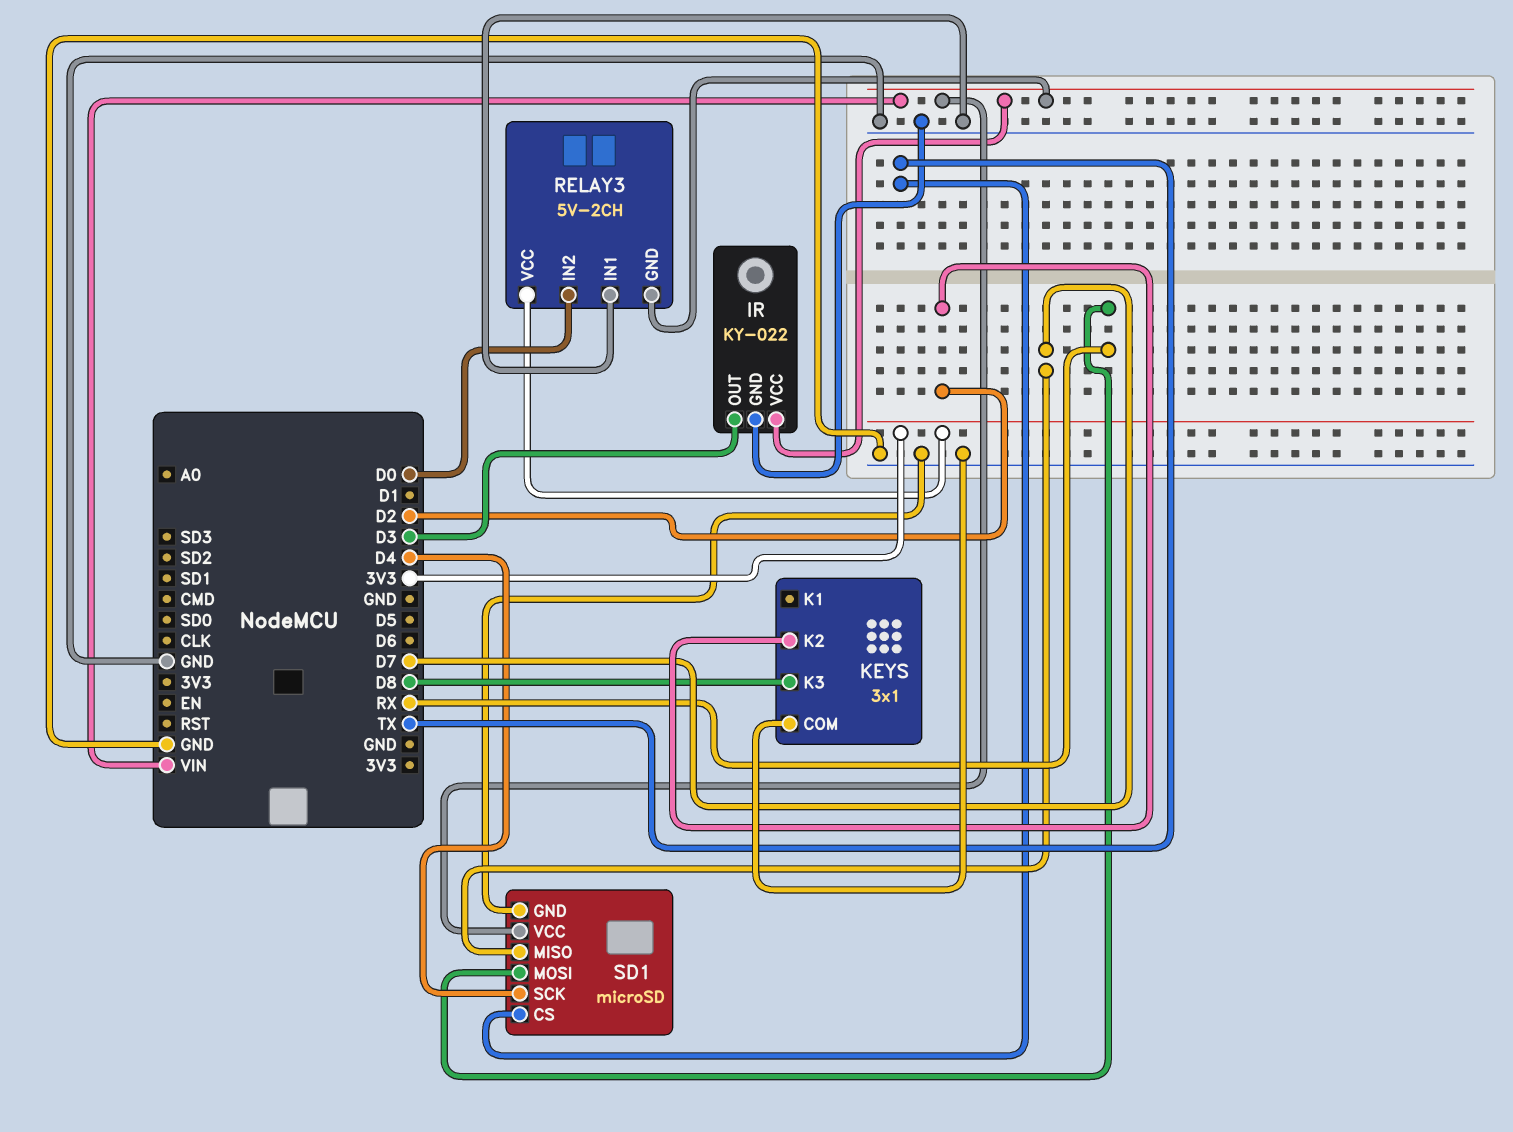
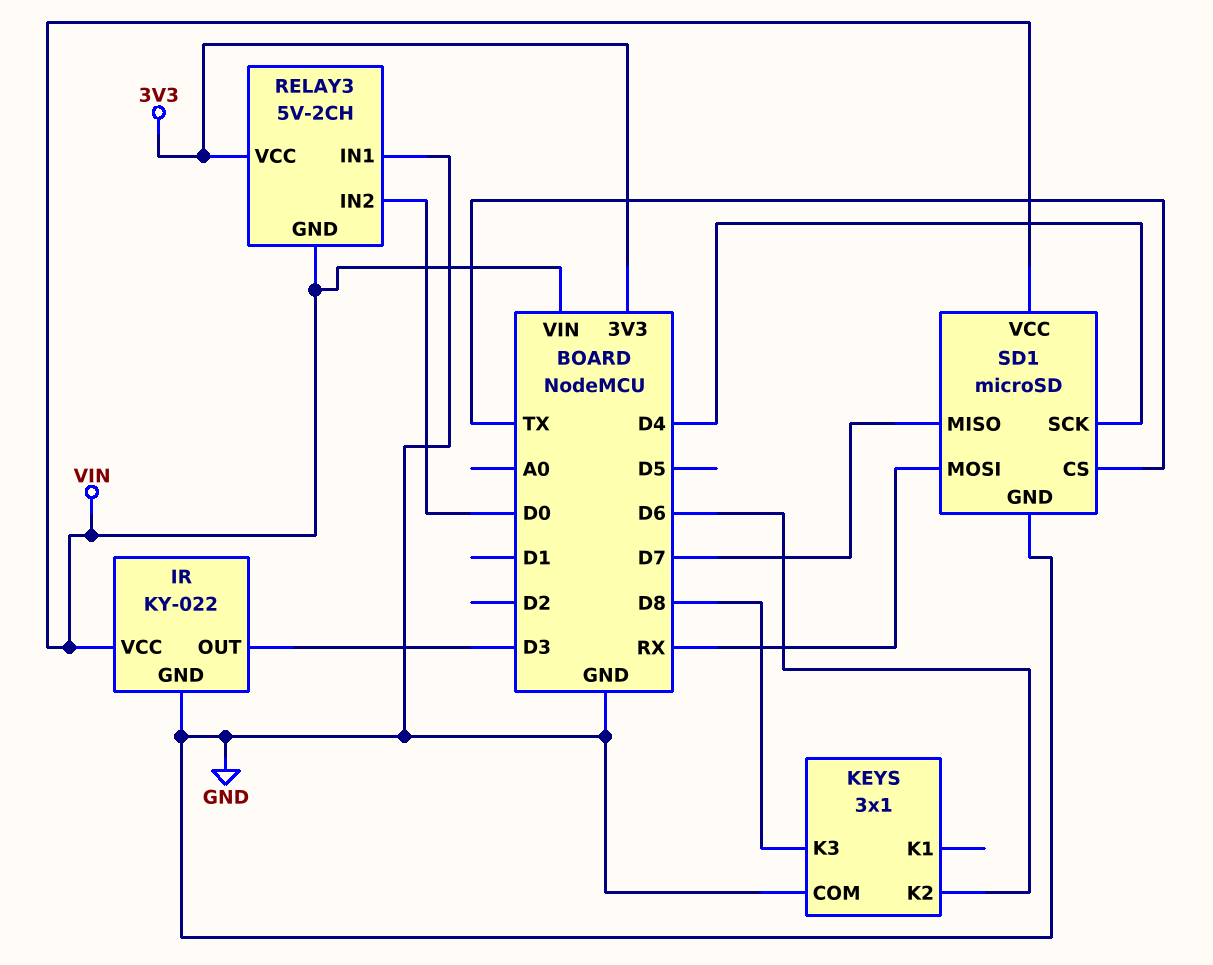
KEYS pin K2: D2 -> D6

